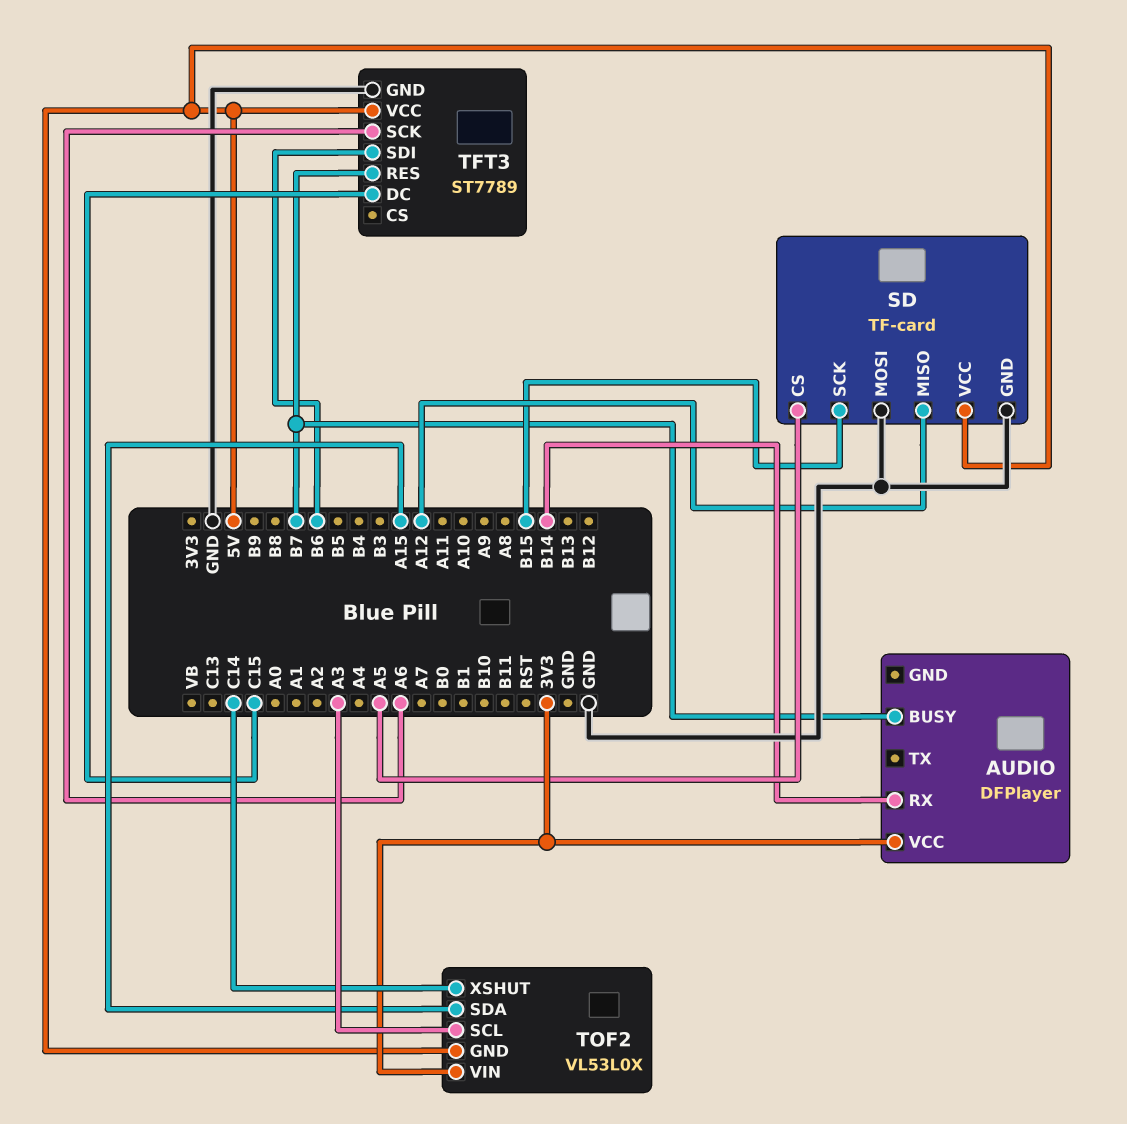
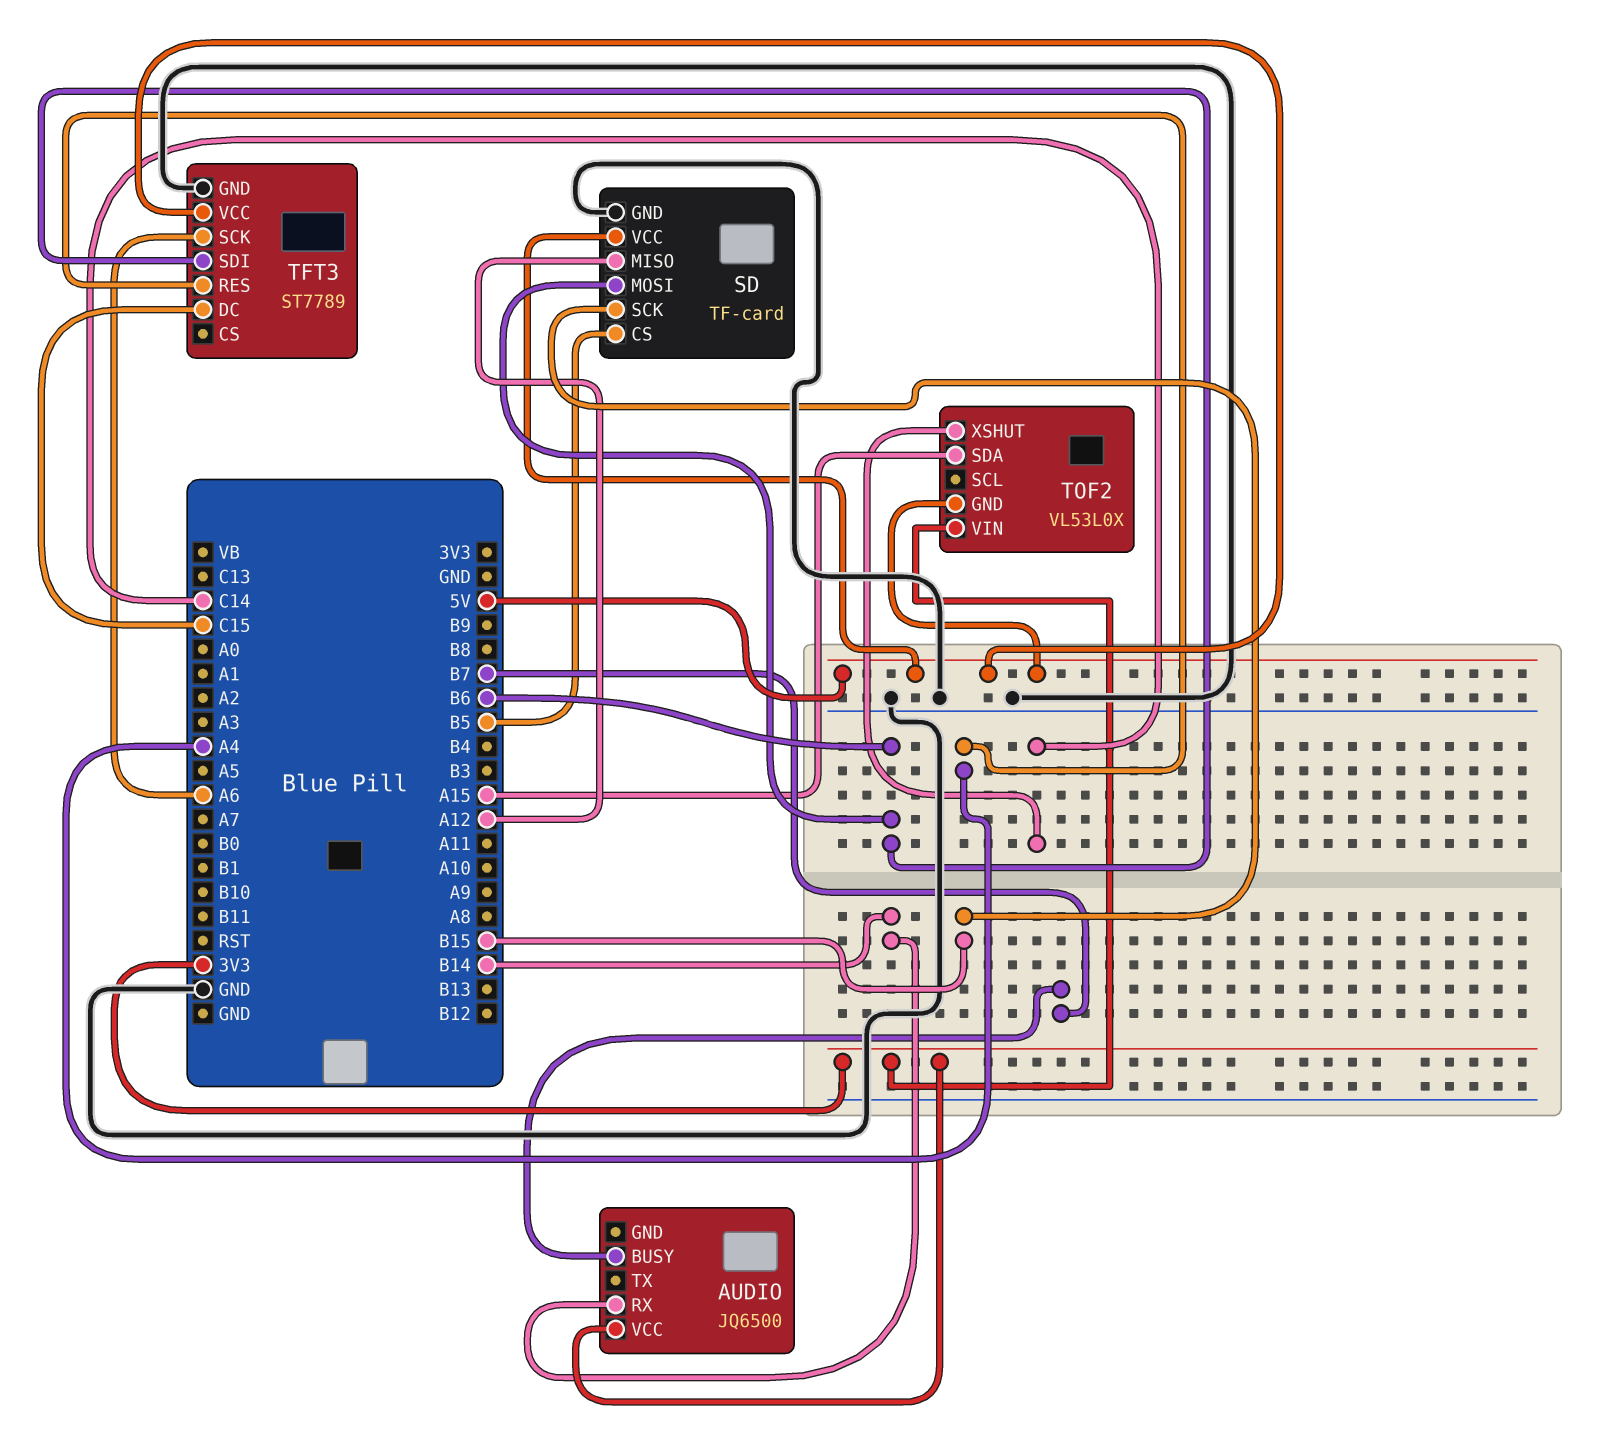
AUDIO: DFPlayer -> JQ6500
SD pin CS: A5 -> B5
SD pin MOSI: GND -> B6
TFT3 pin RES: B7 -> A4
TOF2 pin SCL: A3 -> none

